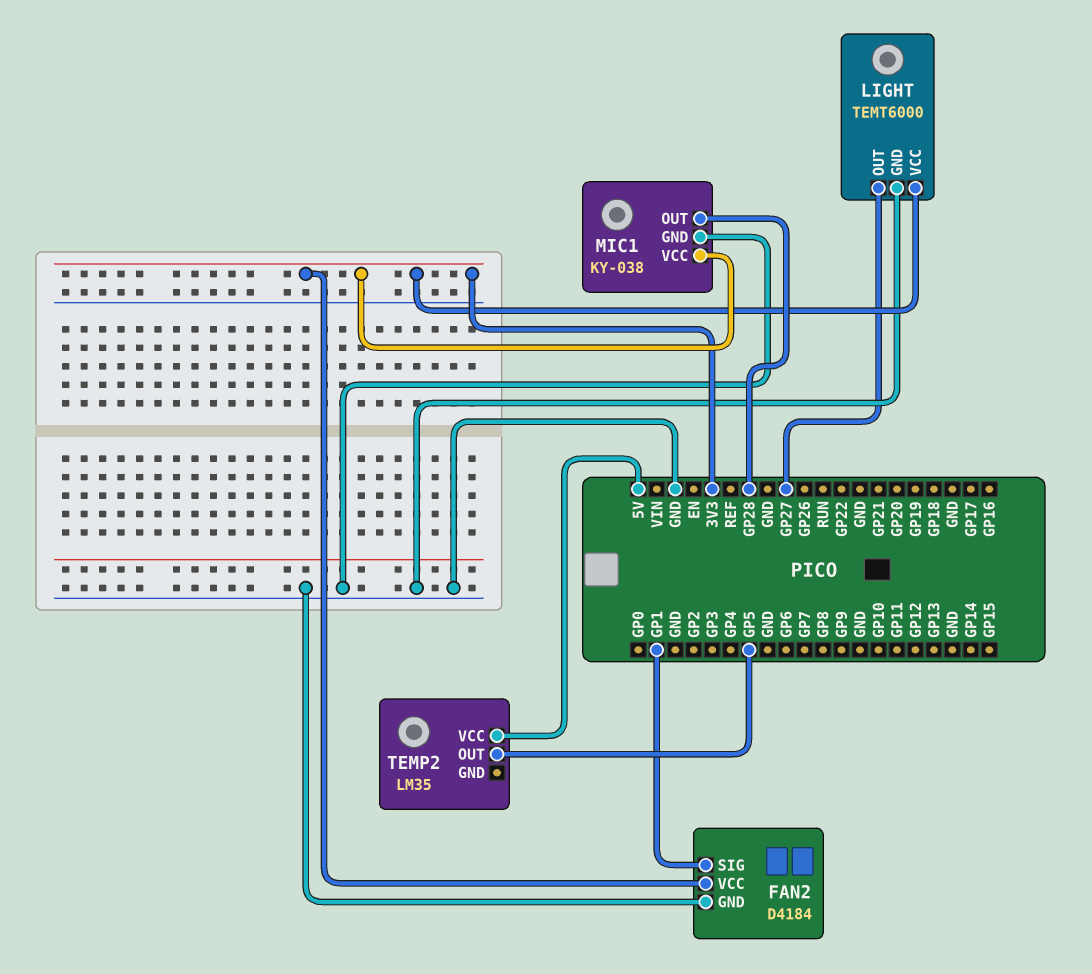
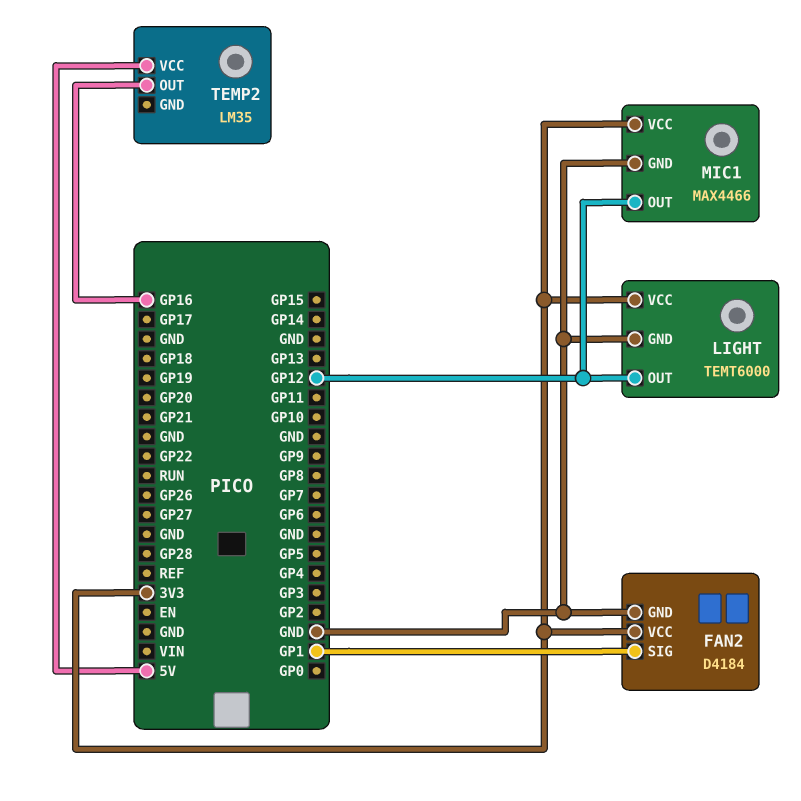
LIGHT pin OUT: GP27 -> GP12
MIC1: KY-038 -> MAX4466
MIC1 pin OUT: GP28 -> GP12
TEMP2 pin OUT: GP5 -> GP16

